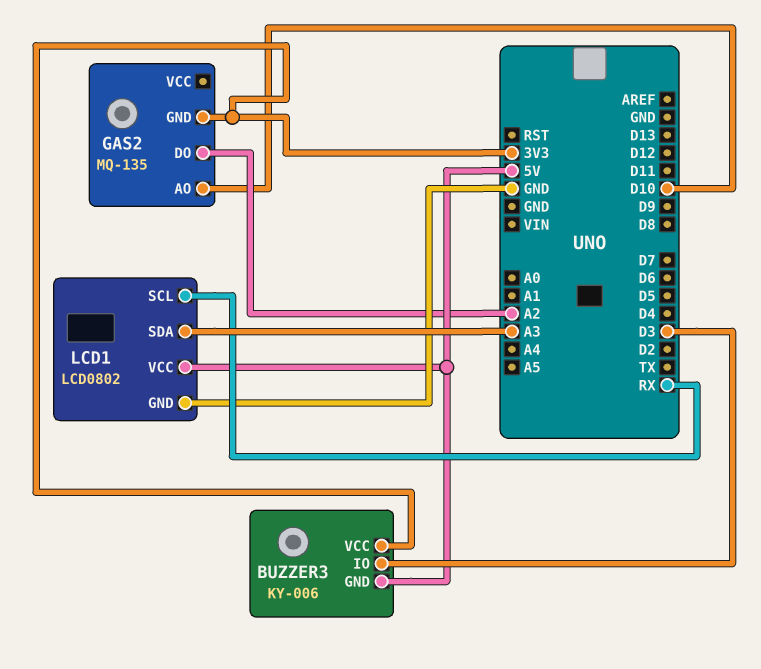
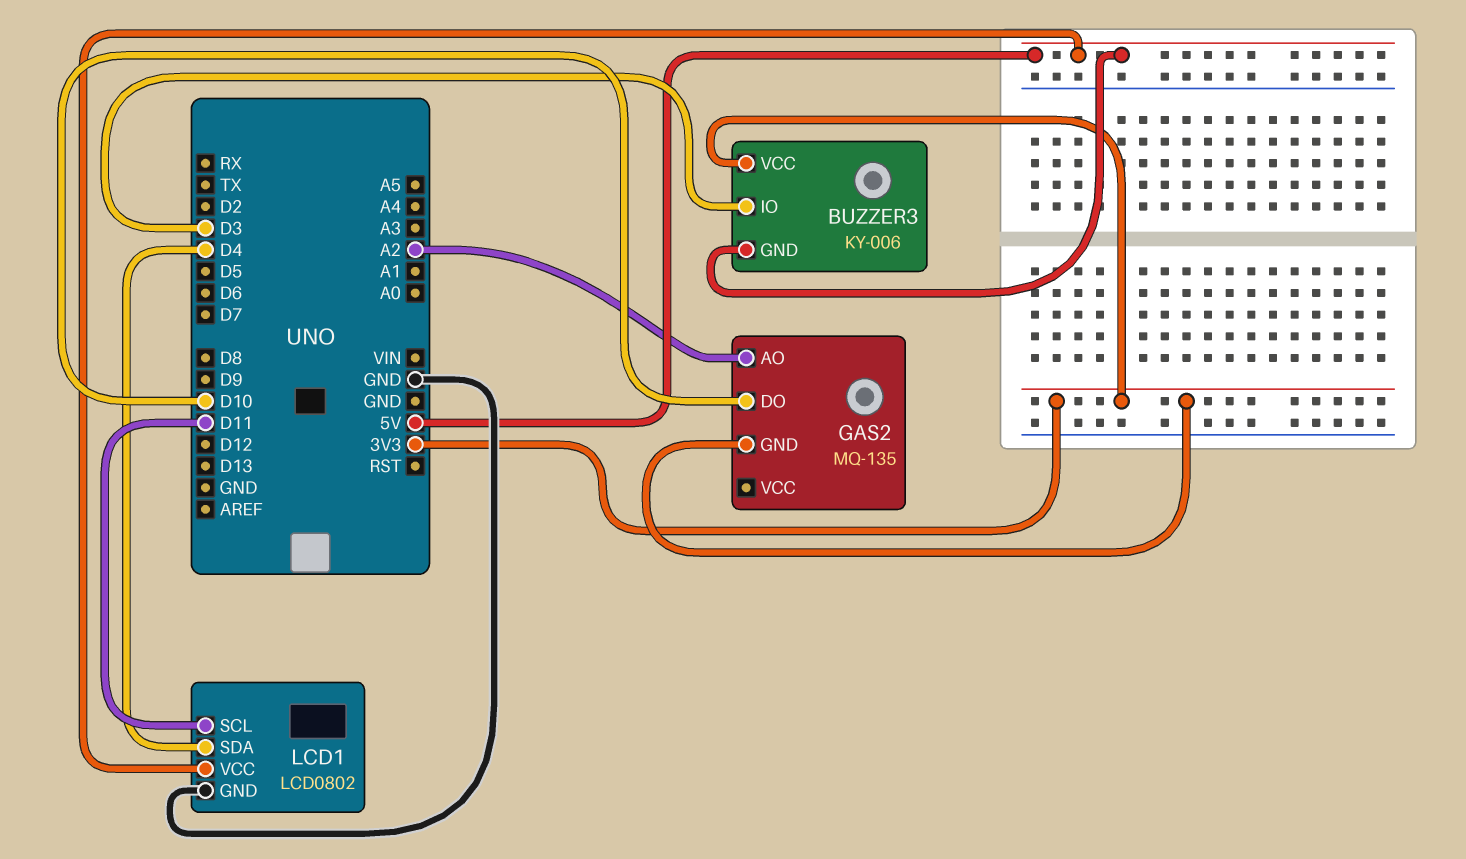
GAS2 pin AO: D10 -> A2
GAS2 pin DO: A2 -> D10
LCD1 pin SCL: RX -> D11
LCD1 pin SDA: A3 -> D4

